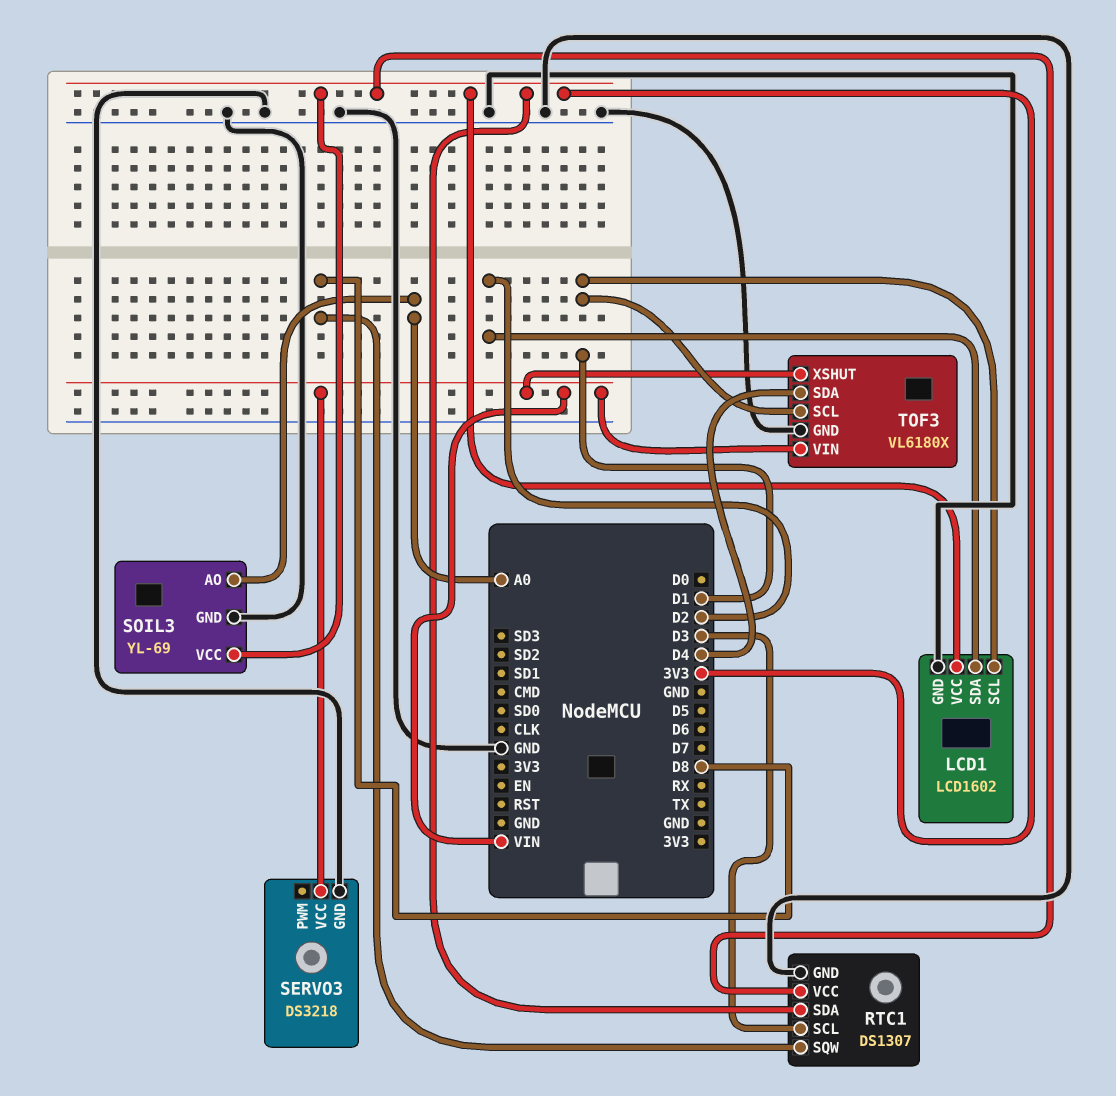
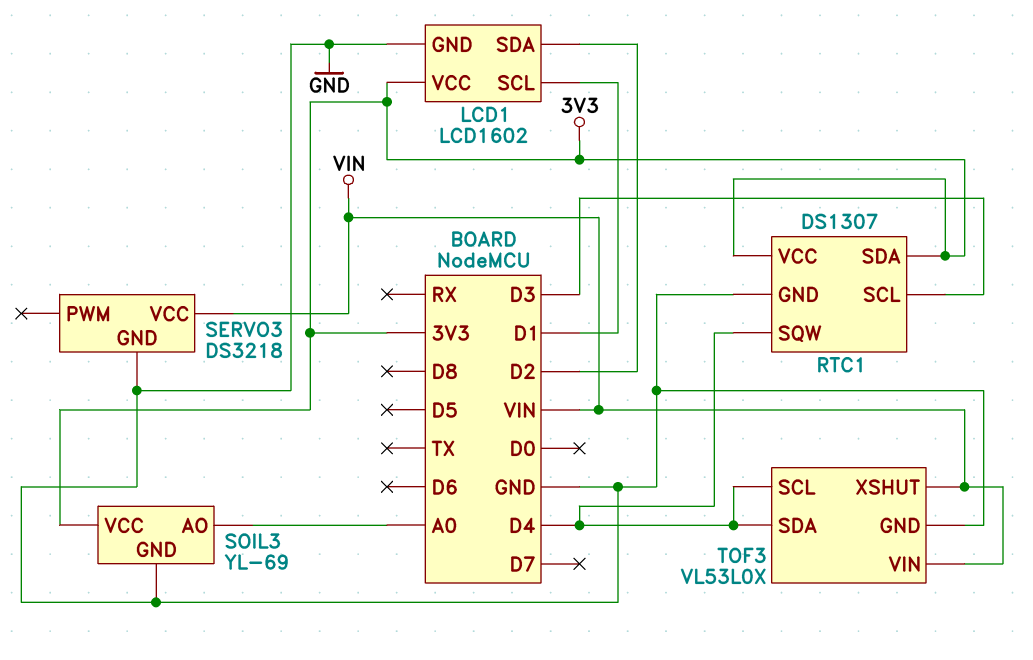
RTC1 pin SQW: D8 -> D4
TOF3: VL6180X -> VL53L0X
TOF3 pin SCL: D1 -> D4

